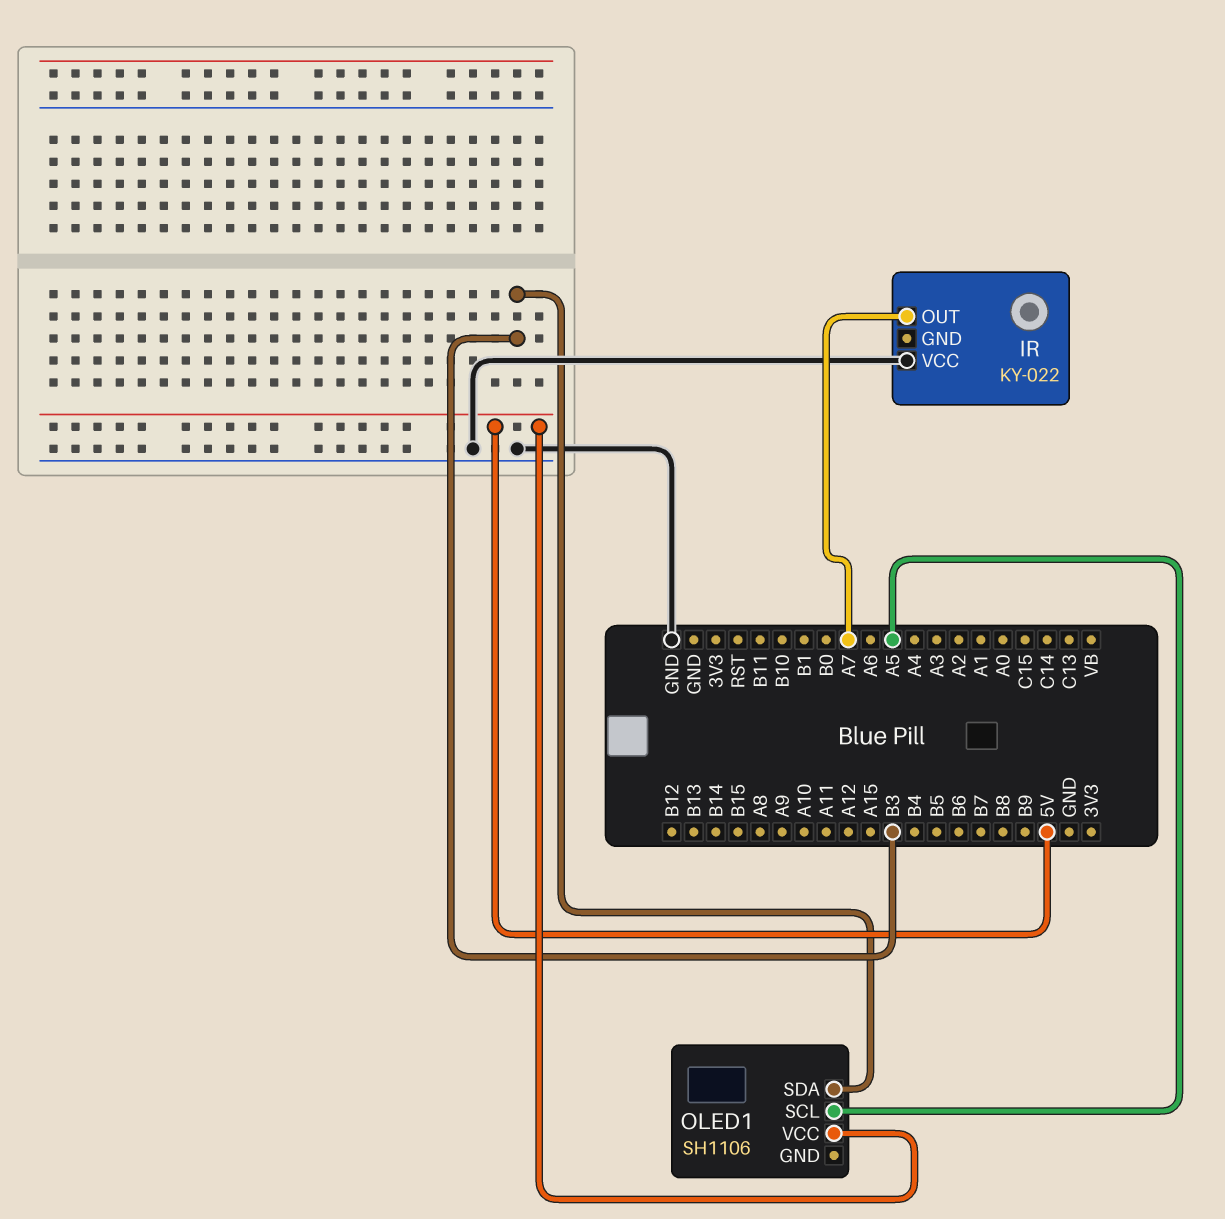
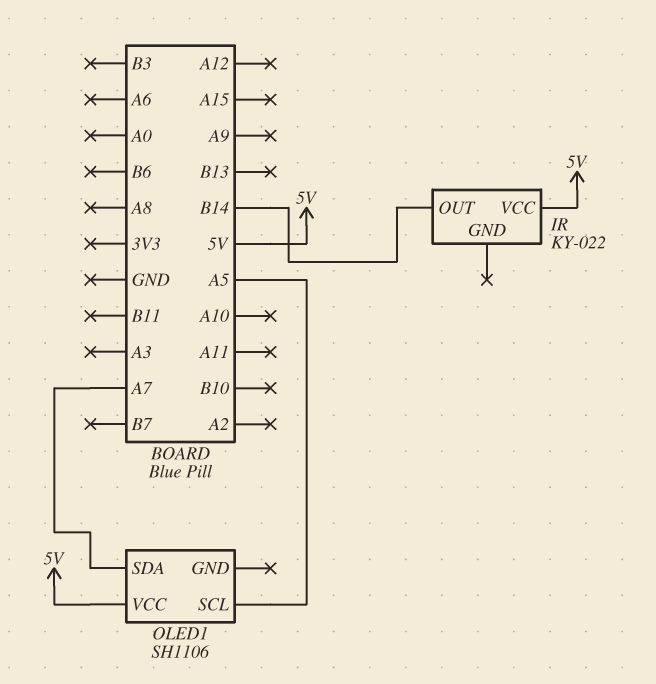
IR pin OUT: A7 -> B14
IR pin VCC: GND -> 5V
OLED1 pin SDA: B3 -> A7

